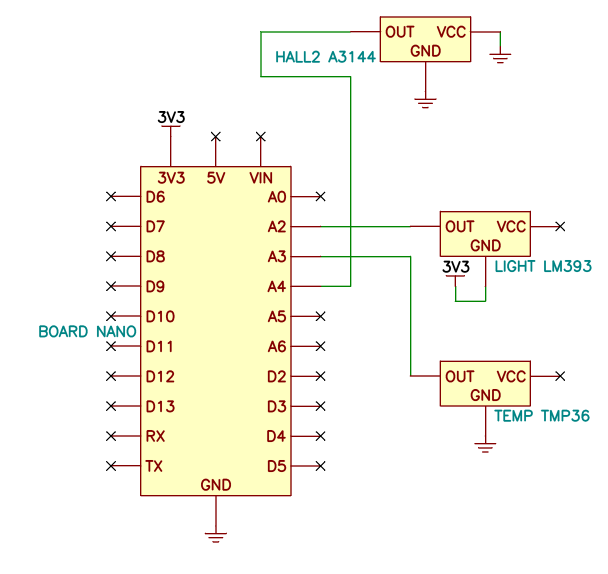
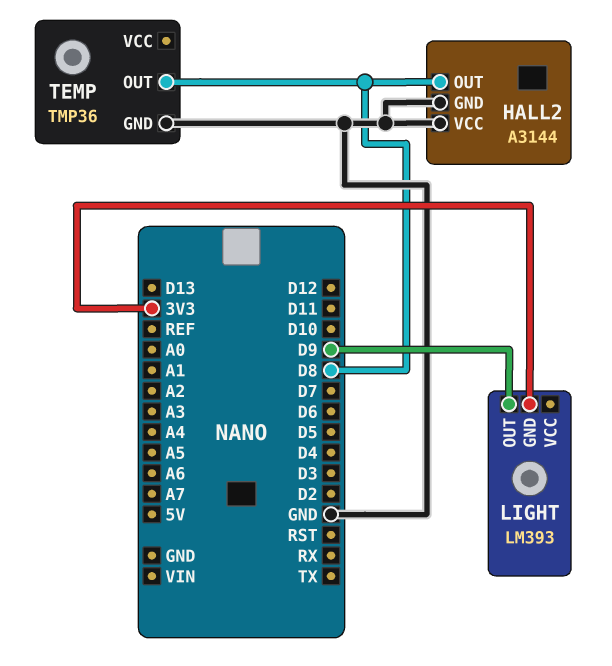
HALL2 pin OUT: A4 -> D8
LIGHT pin OUT: A2 -> D9
TEMP pin OUT: A3 -> D8

